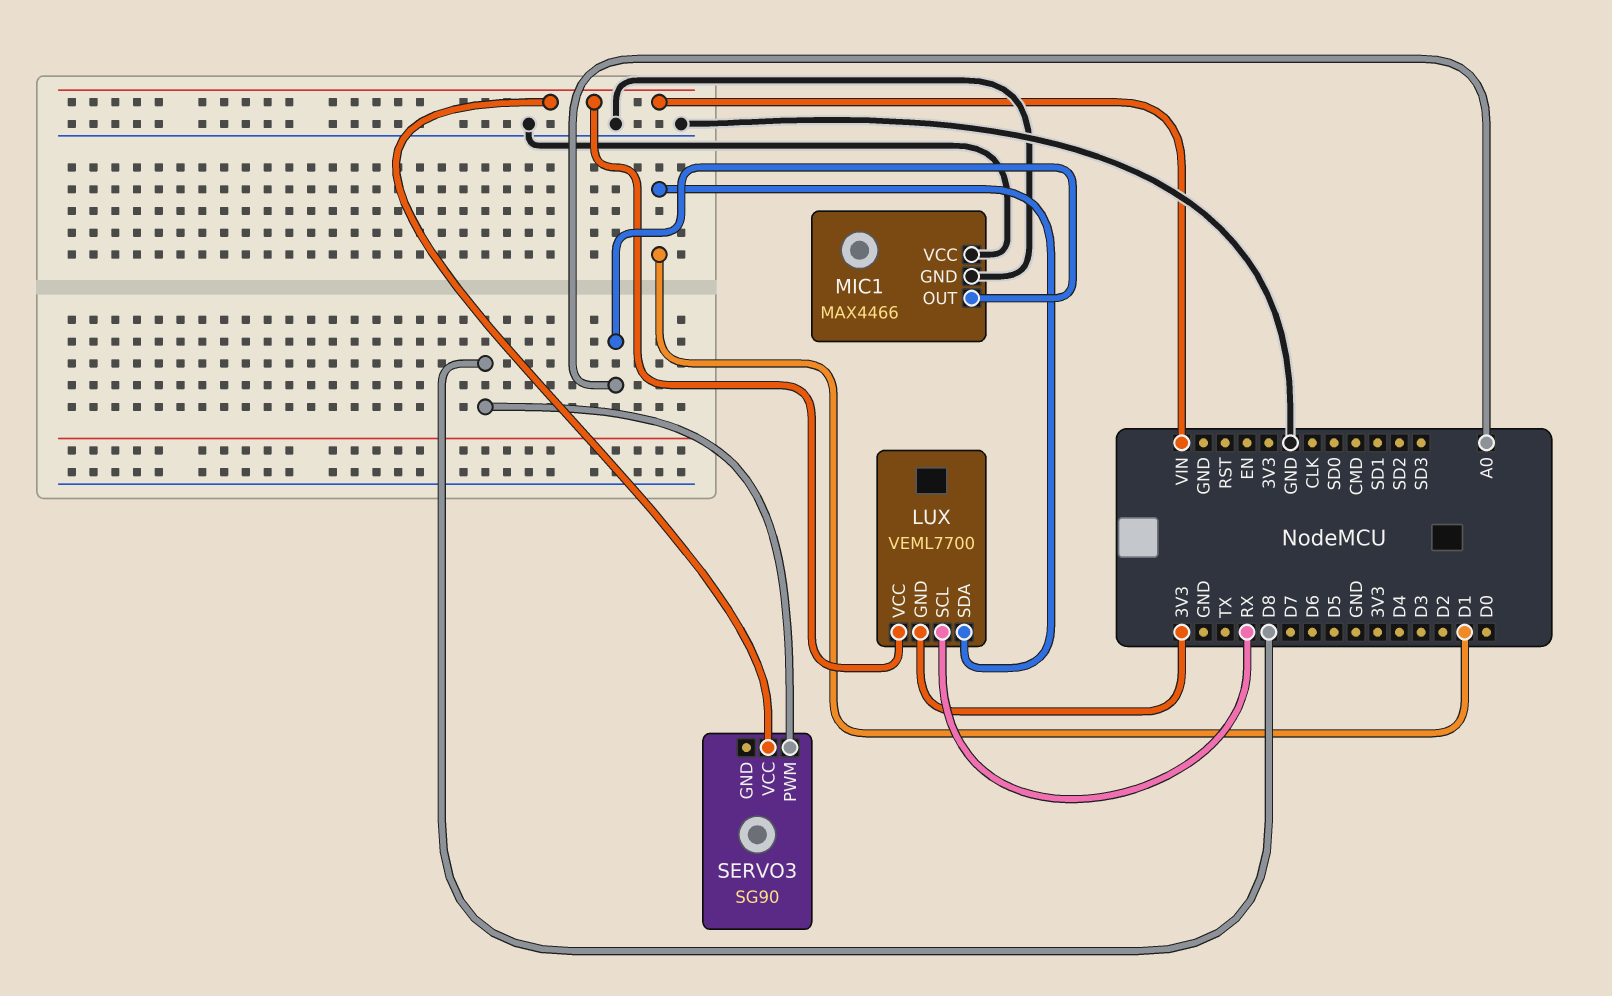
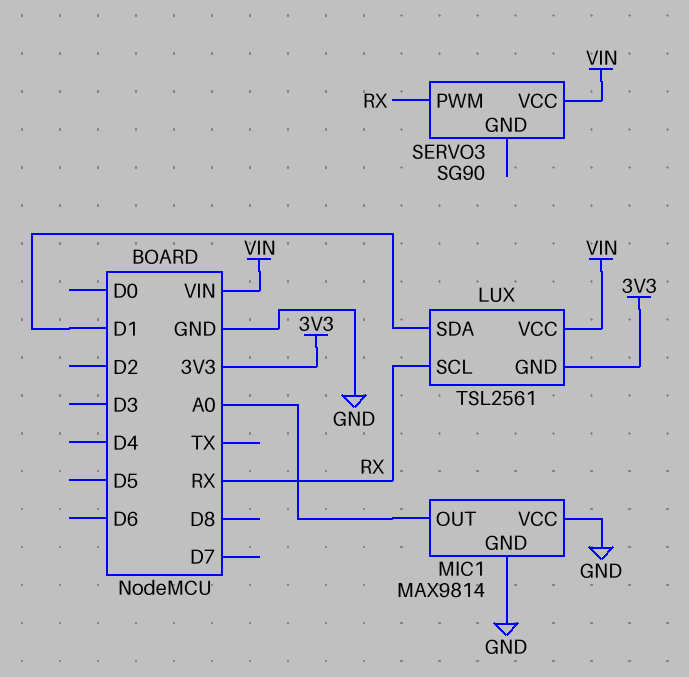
LUX: VEML7700 -> TSL2561
MIC1: MAX4466 -> MAX9814
SERVO3 pin PWM: D8 -> RX

